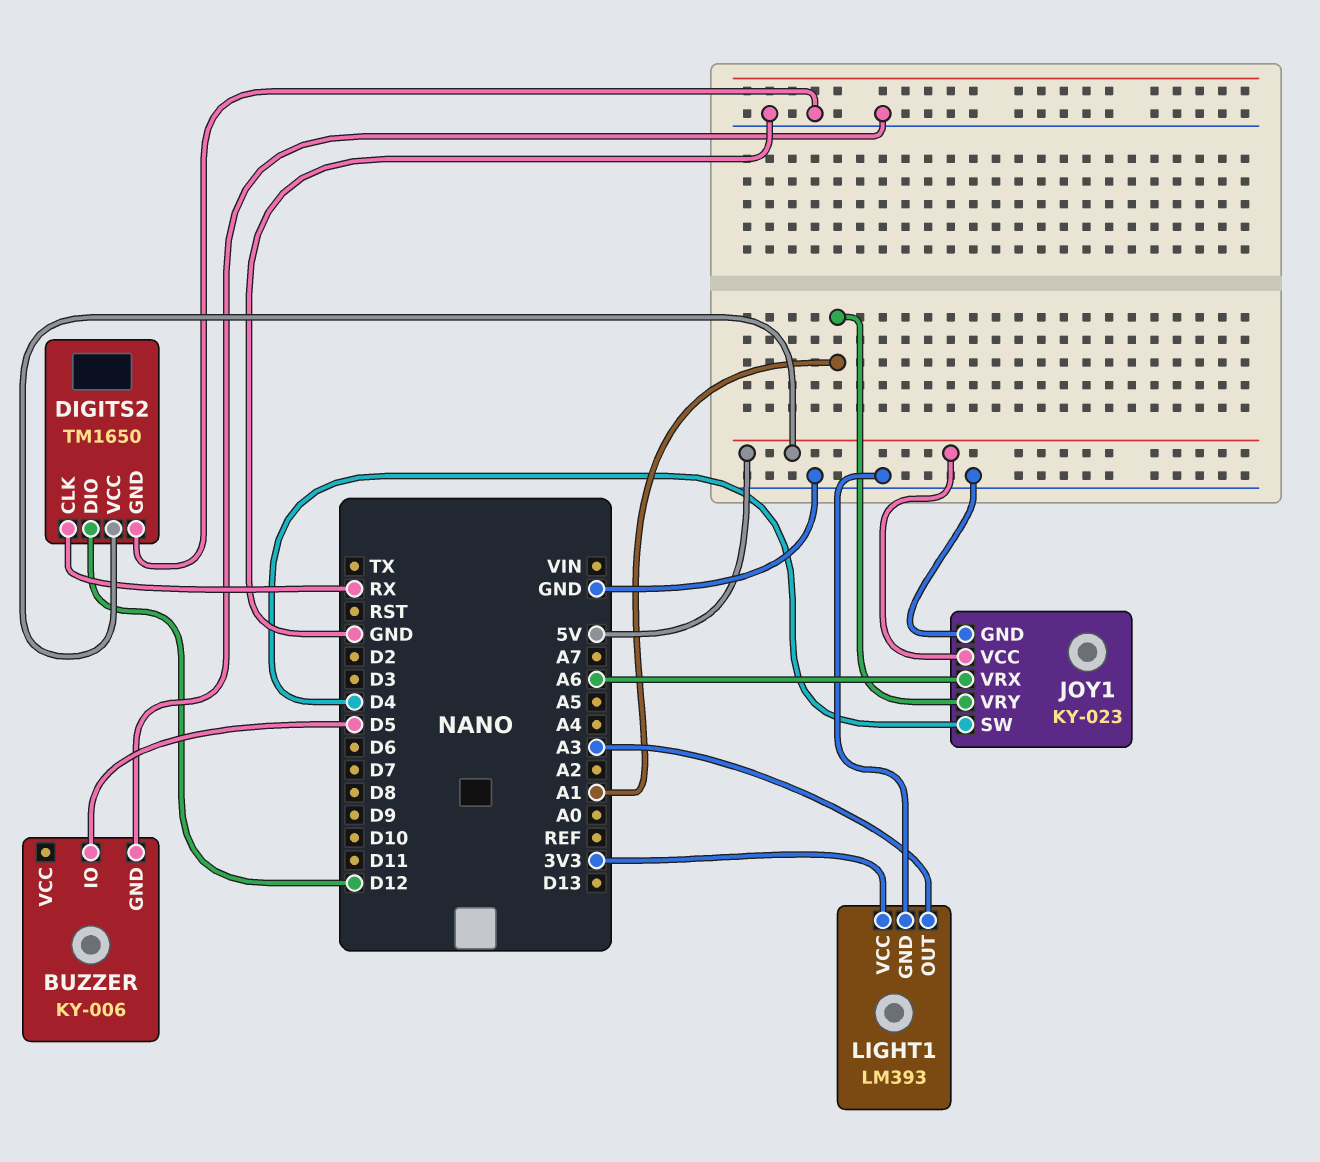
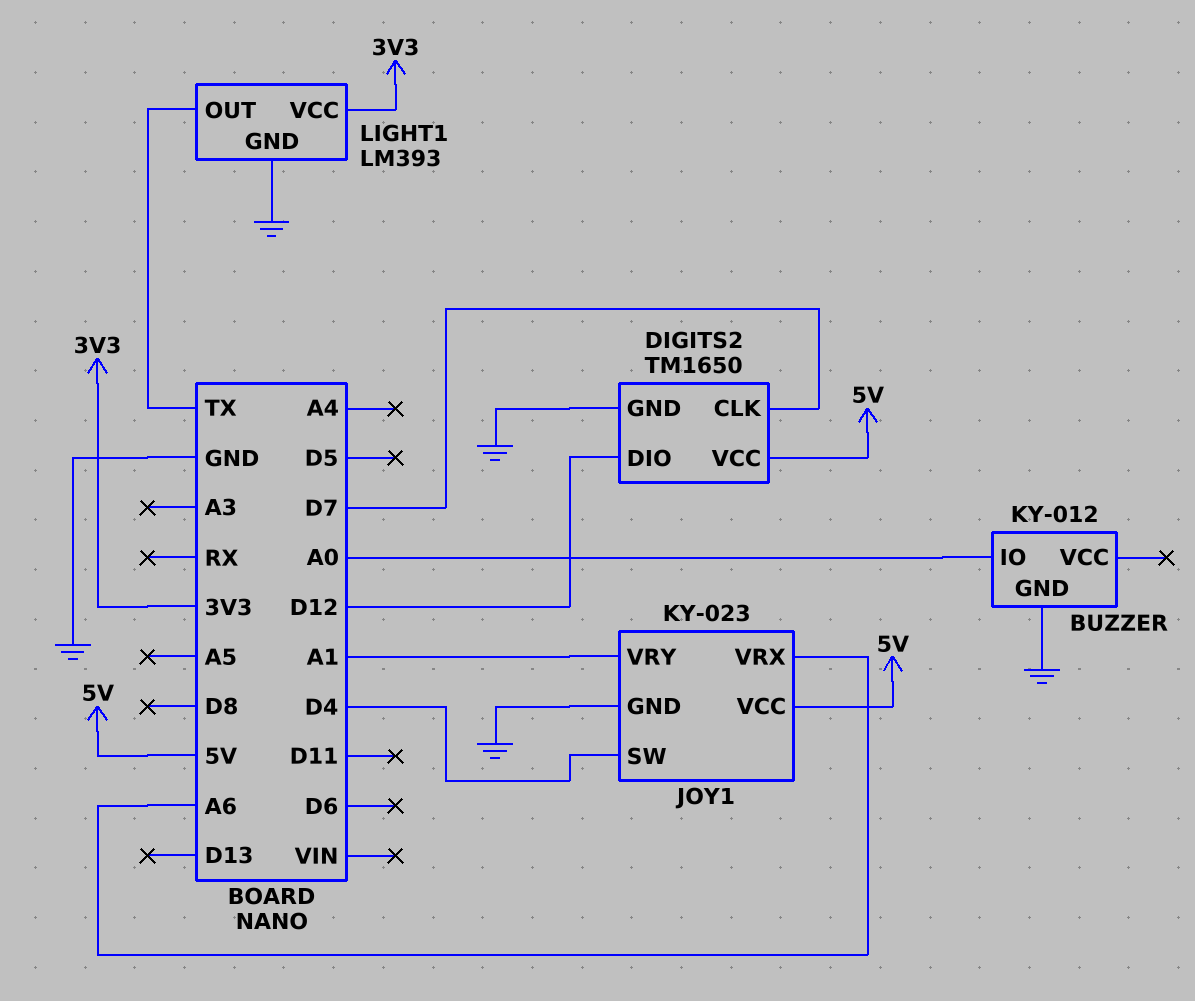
BUZZER: KY-006 -> KY-012
BUZZER pin IO: D5 -> A0
DIGITS2 pin CLK: RX -> D7
LIGHT1 pin OUT: A3 -> TX

